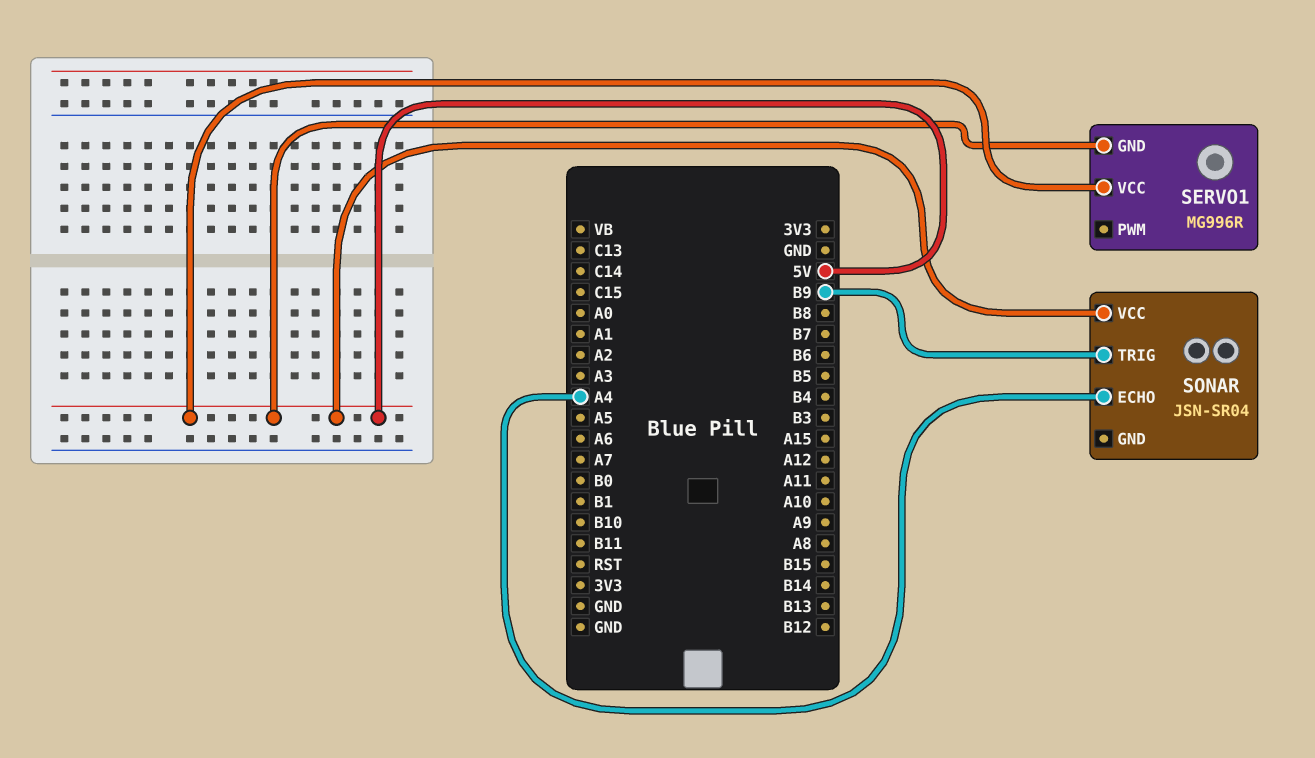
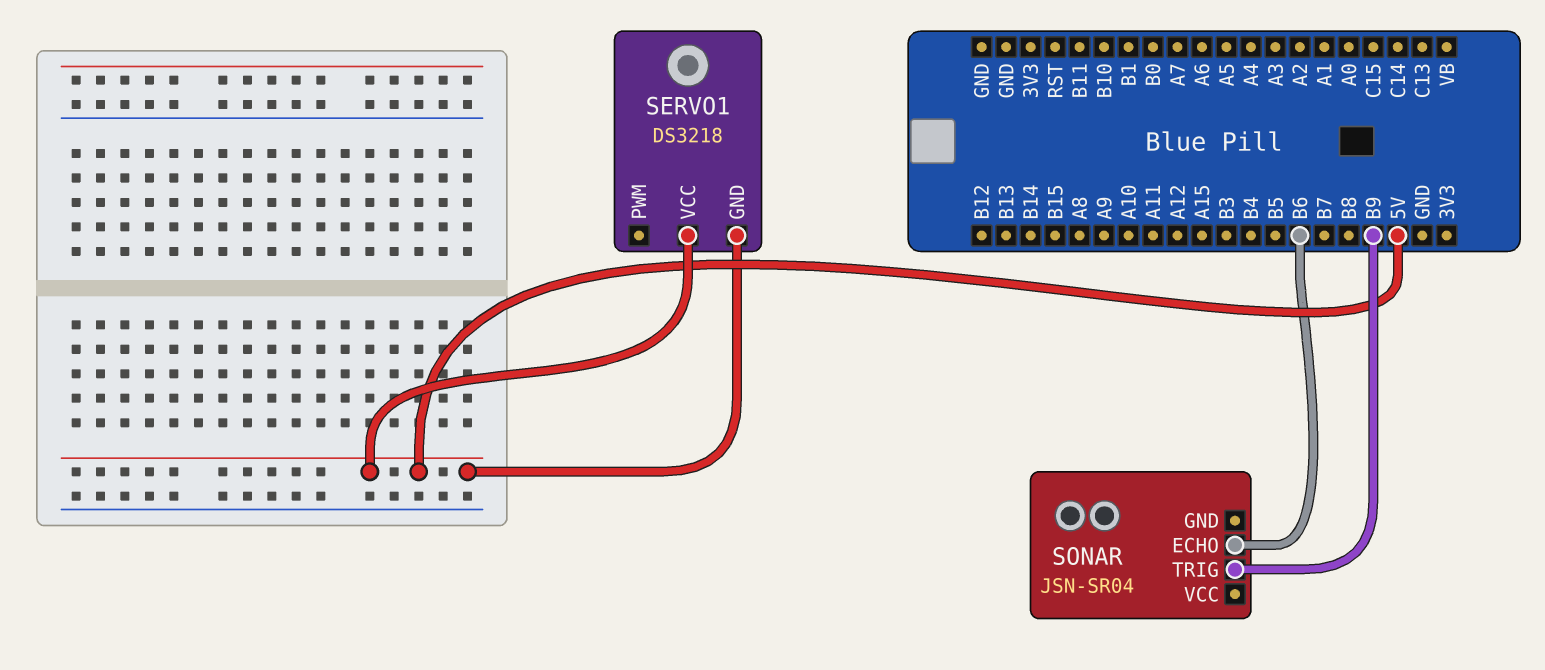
SERVO1: MG996R -> DS3218
SONAR pin ECHO: A4 -> B6
SONAR pin VCC: 5V -> none

